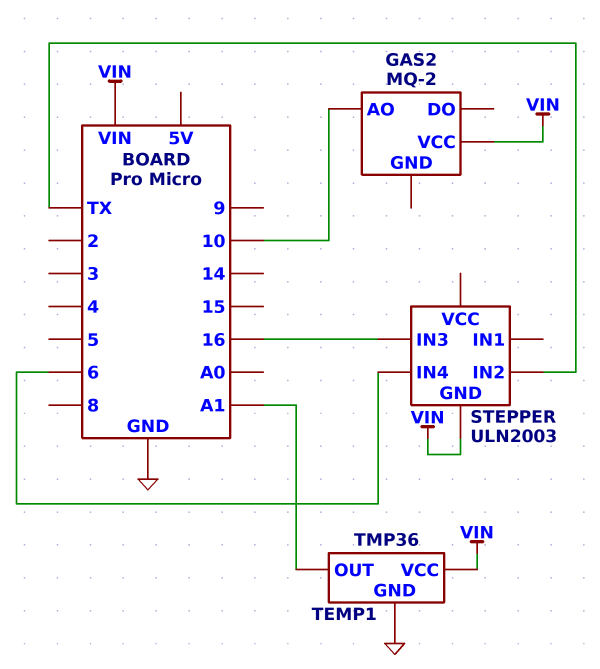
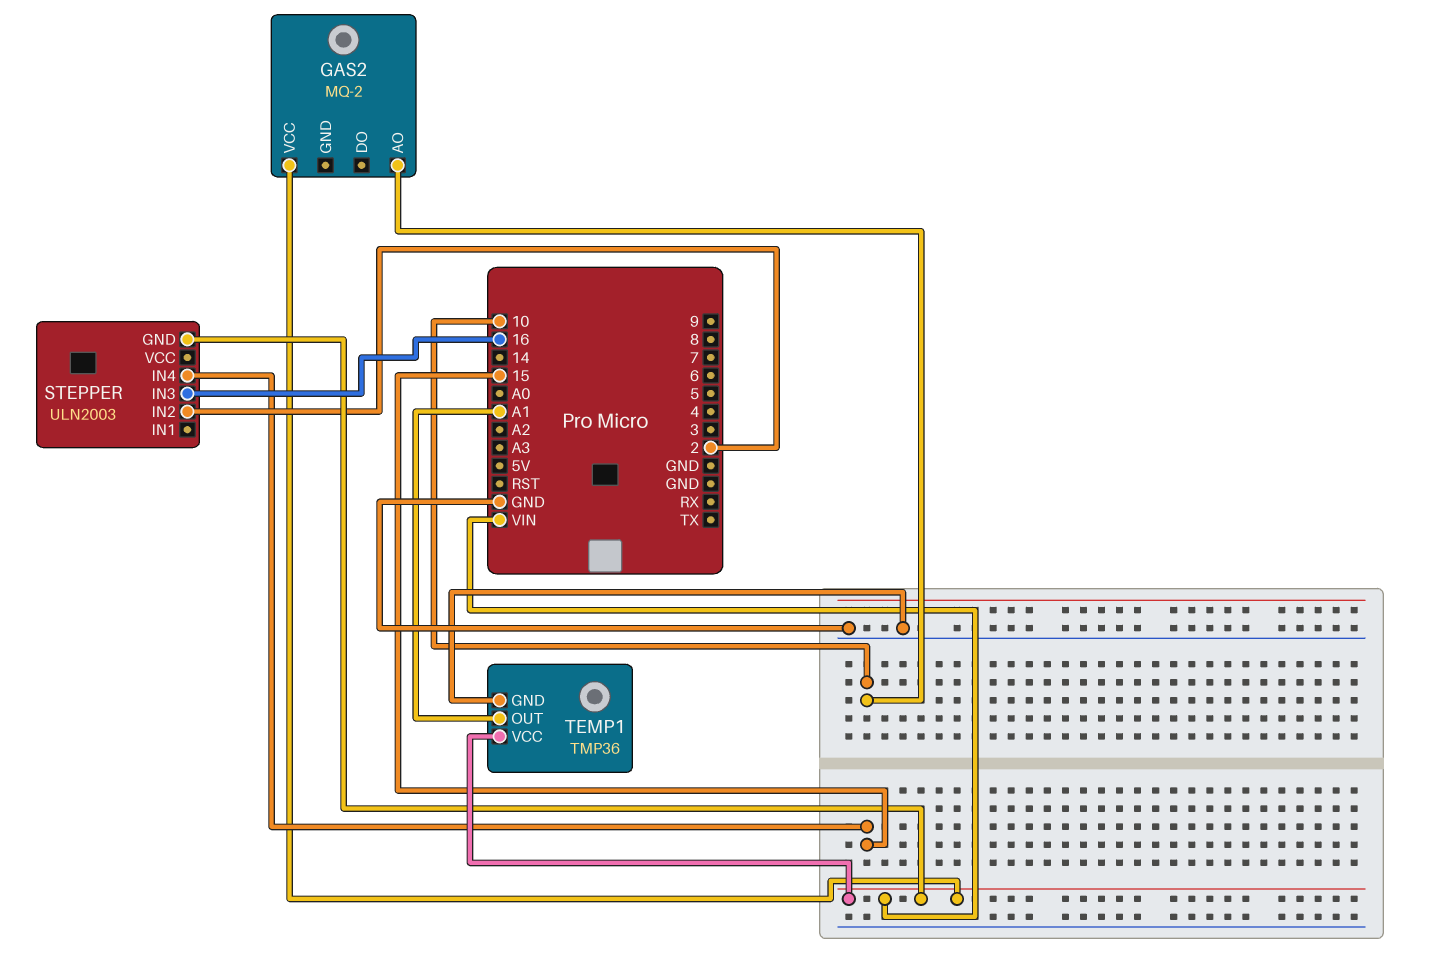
STEPPER pin IN2: TX -> 2
STEPPER pin IN4: 6 -> 15

